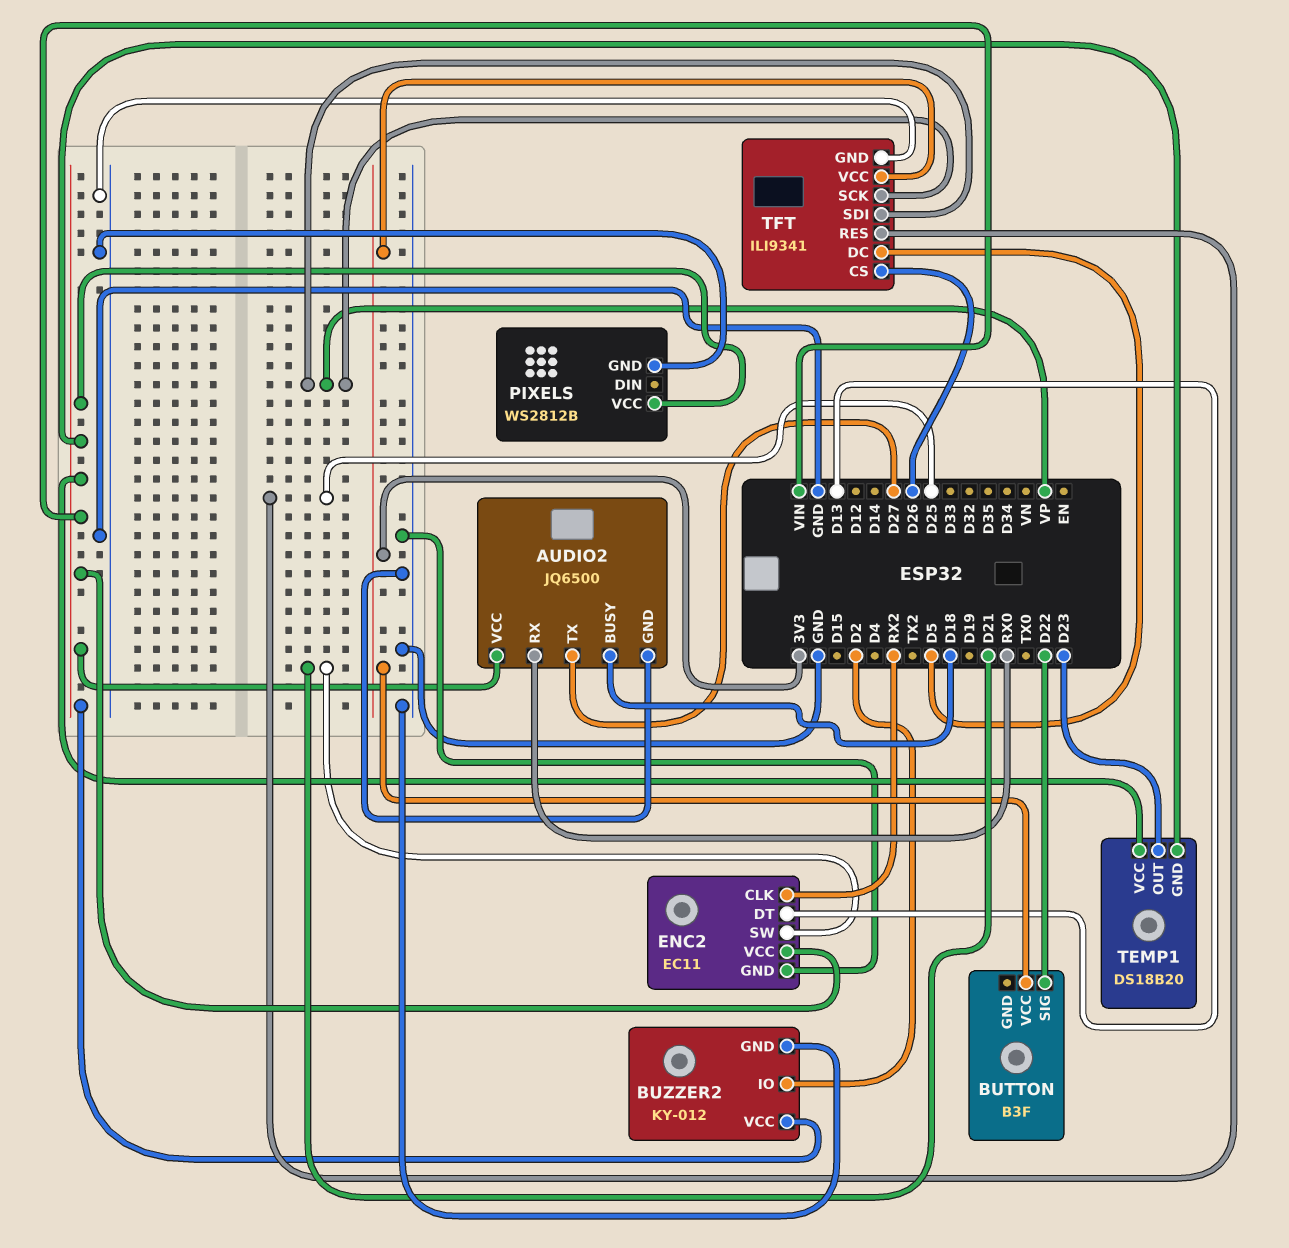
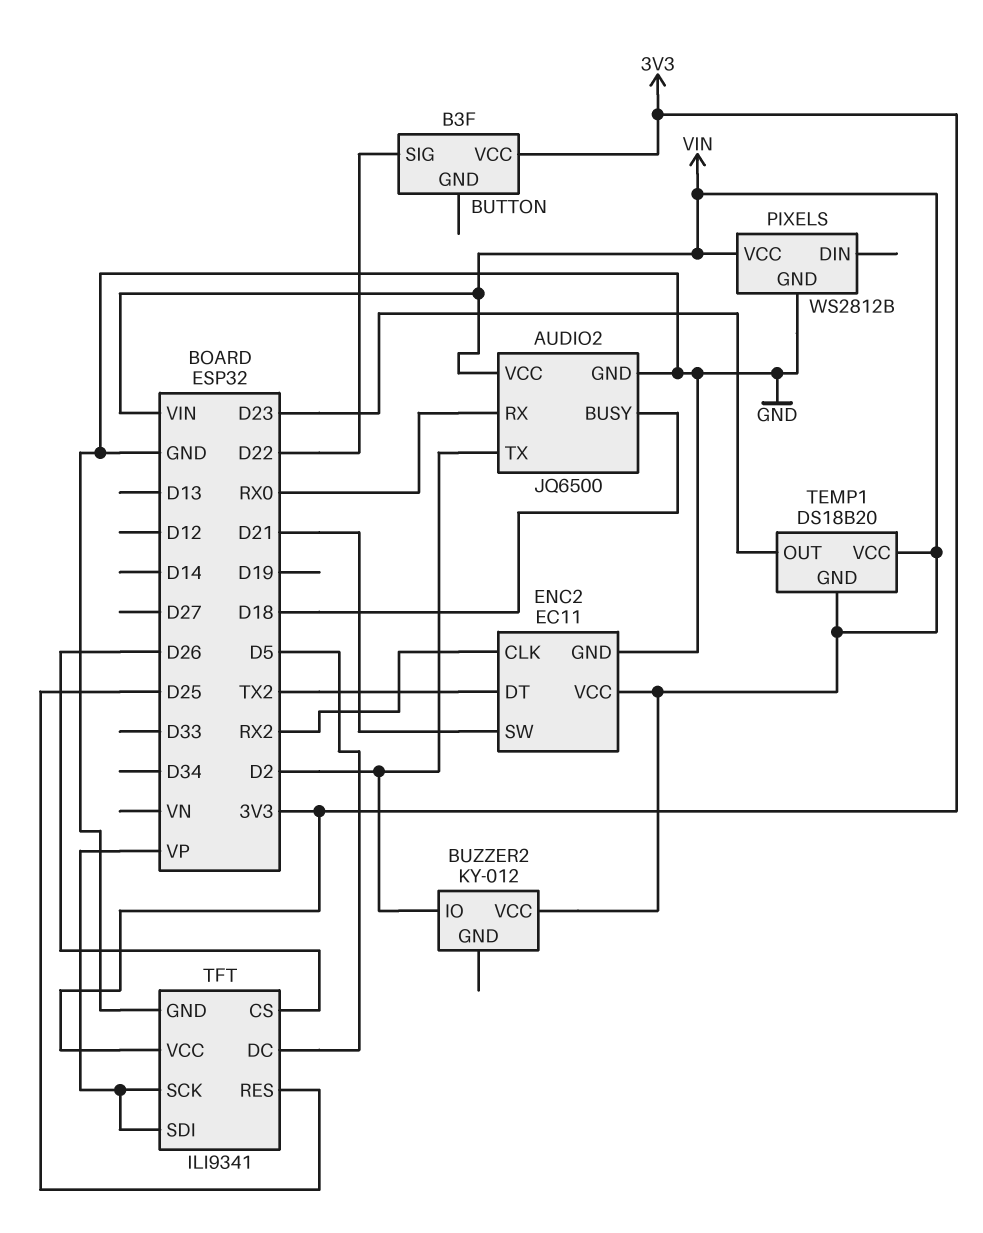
AUDIO2 pin TX: D27 -> D2
BUZZER2 pin GND: GND -> none
ENC2 pin DT: D13 -> TX2

